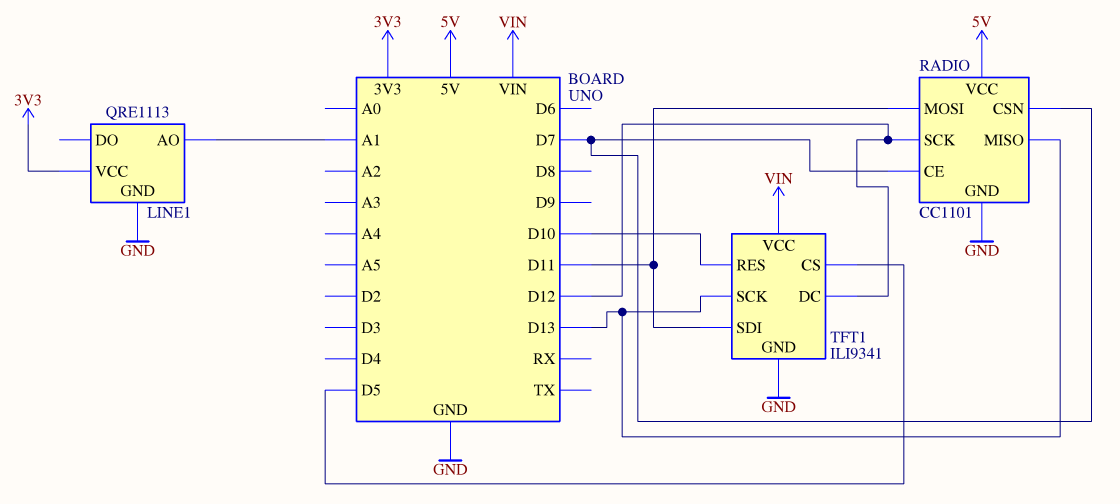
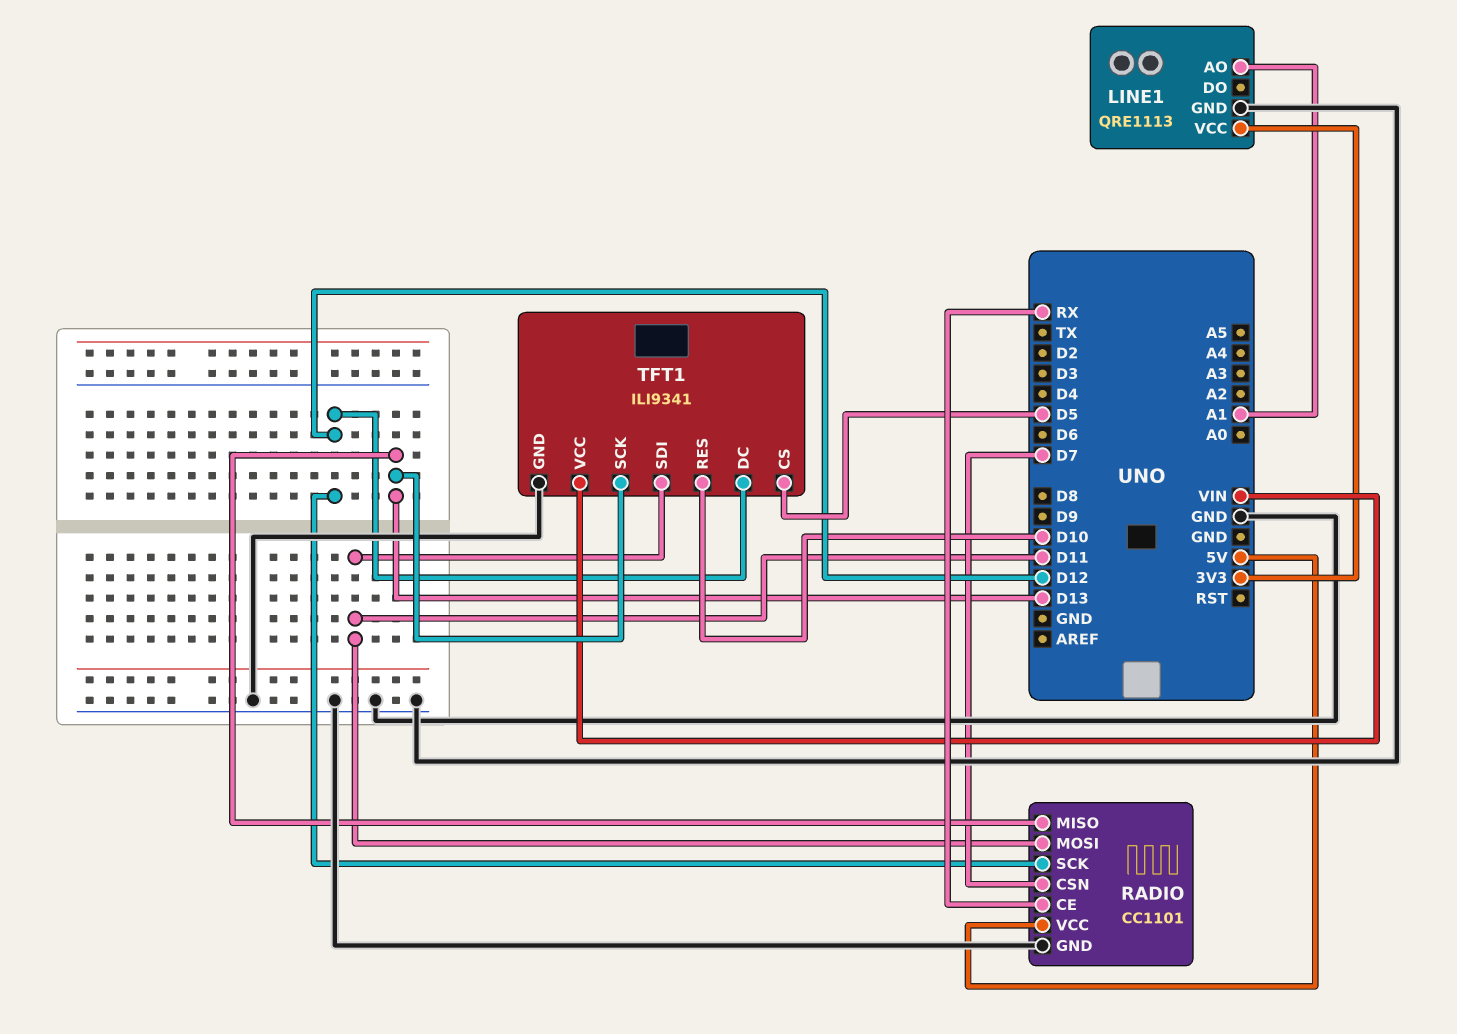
RADIO pin CE: D7 -> RX

